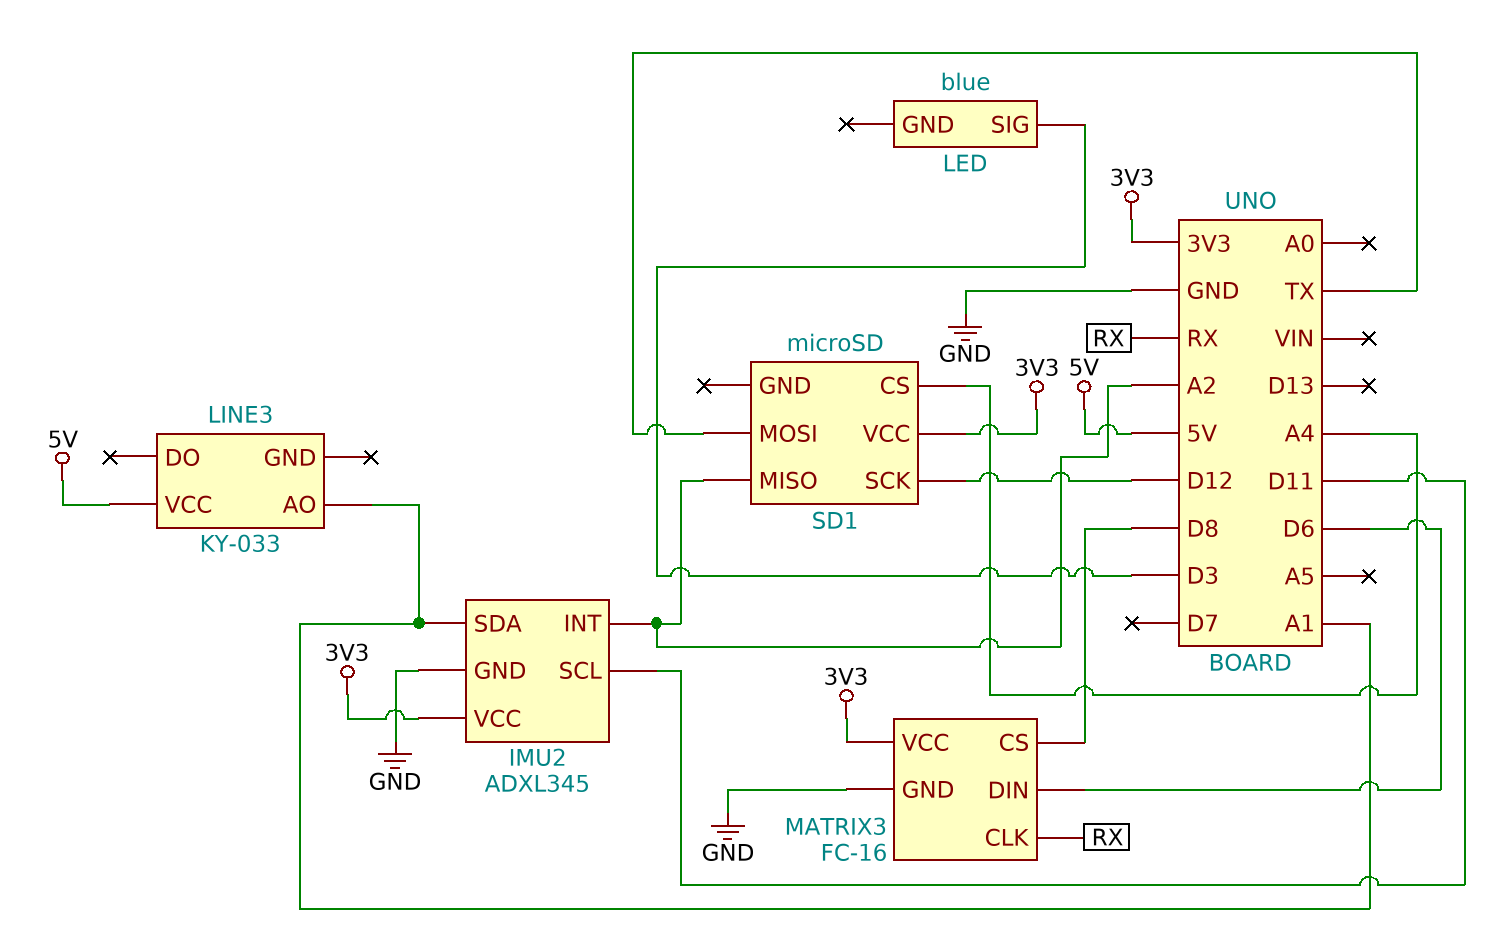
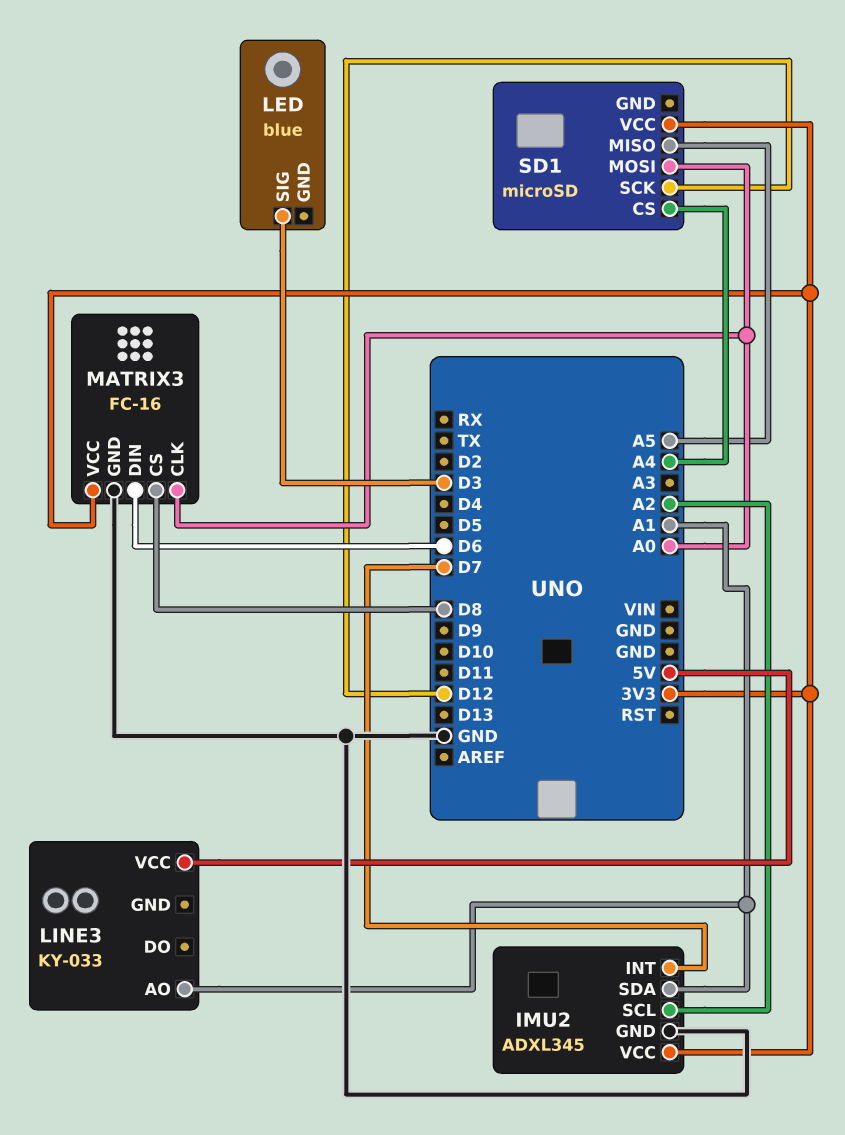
IMU2 pin INT: A2 -> D7
IMU2 pin SCL: D11 -> A2
MATRIX3 pin CLK: RX -> A0
SD1 pin MISO: A2 -> A5
SD1 pin MOSI: TX -> A0

